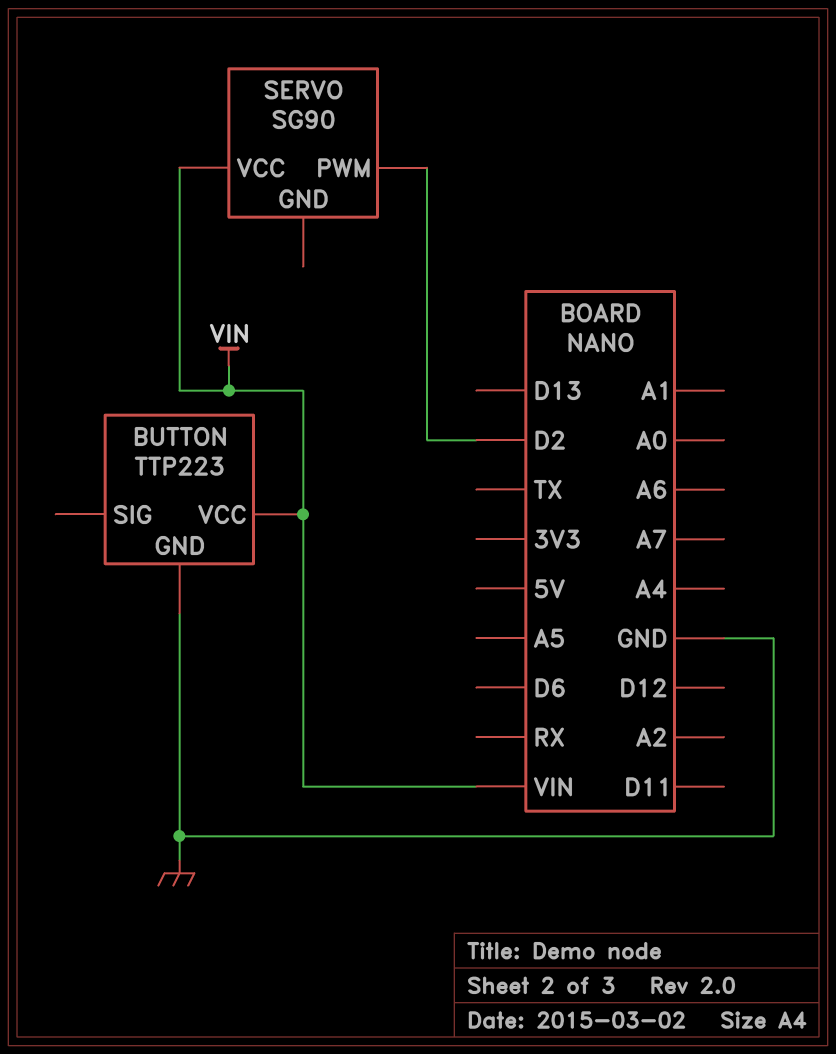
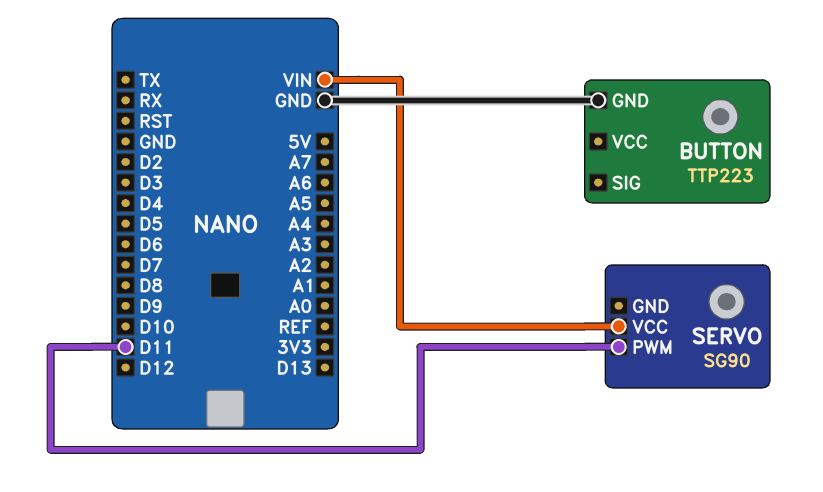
BUTTON pin VCC: VIN -> none
SERVO pin PWM: D2 -> D11

